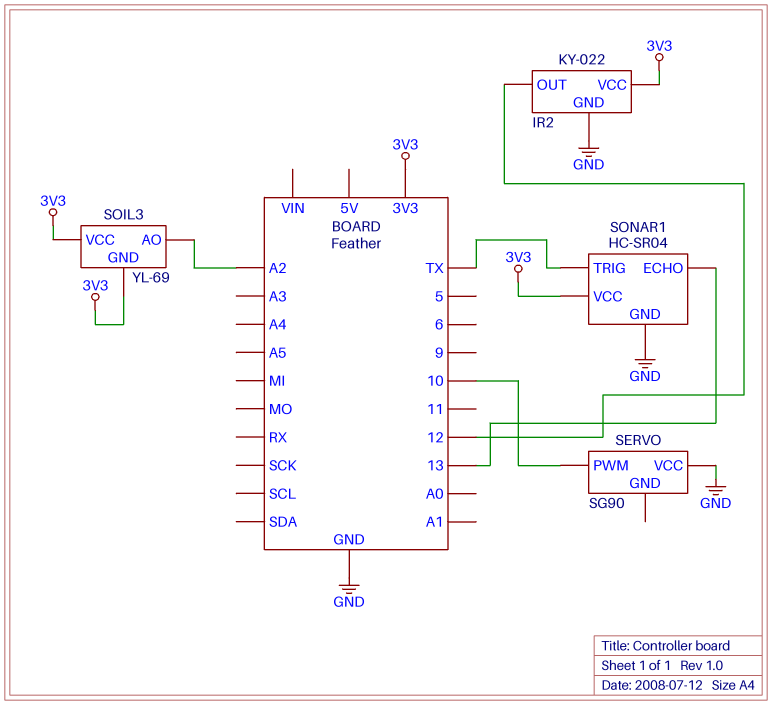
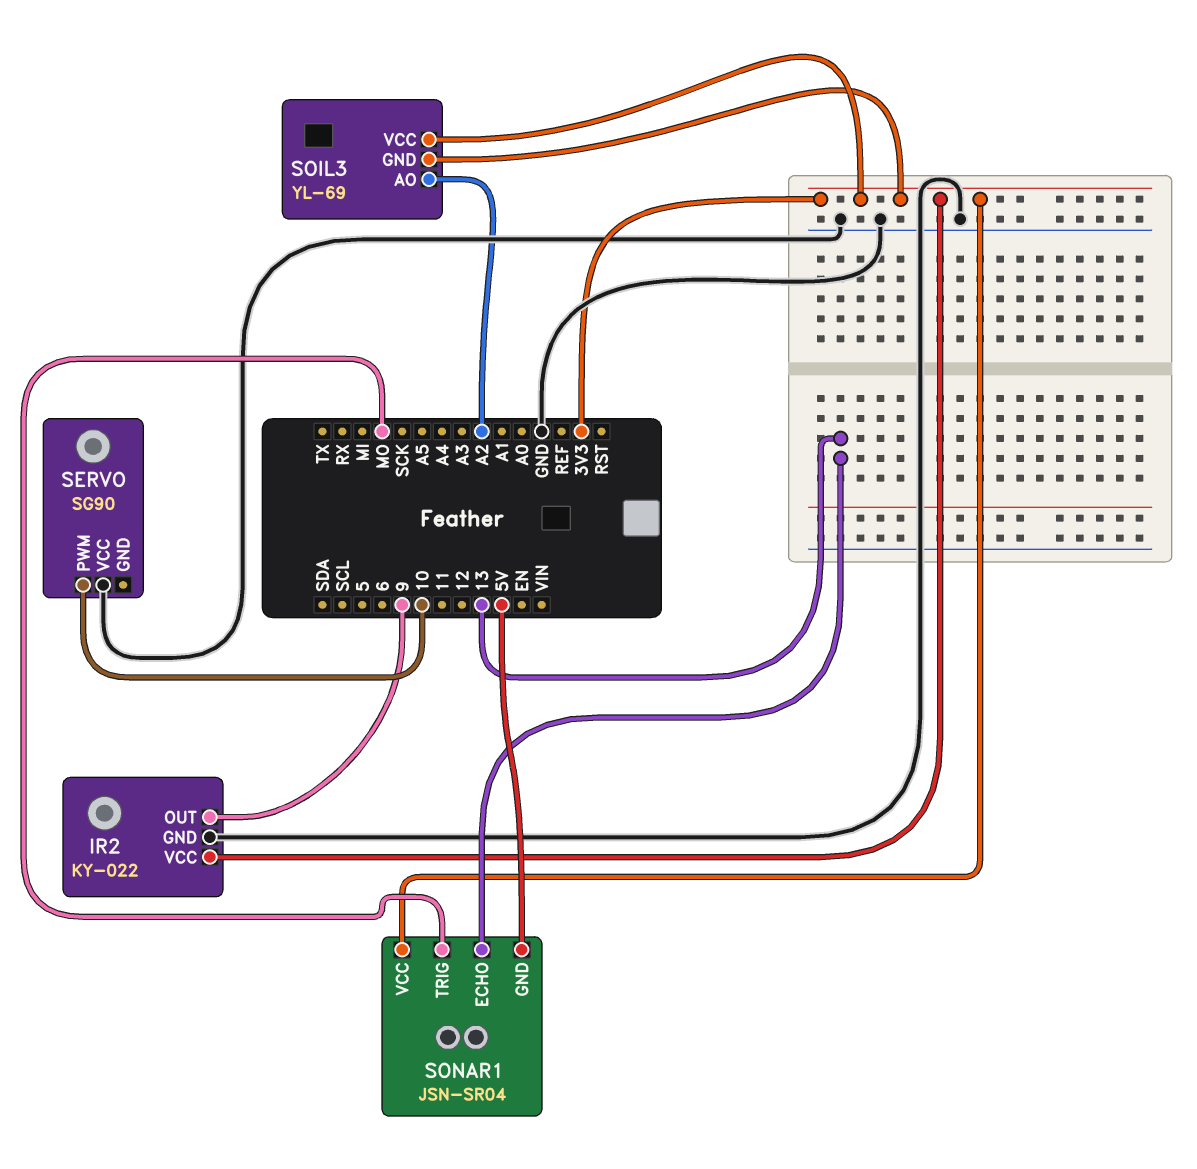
IR2 pin OUT: 12 -> 9
SONAR1: HC-SR04 -> JSN-SR04
SONAR1 pin GND: GND -> 5V
SONAR1 pin TRIG: TX -> MO

